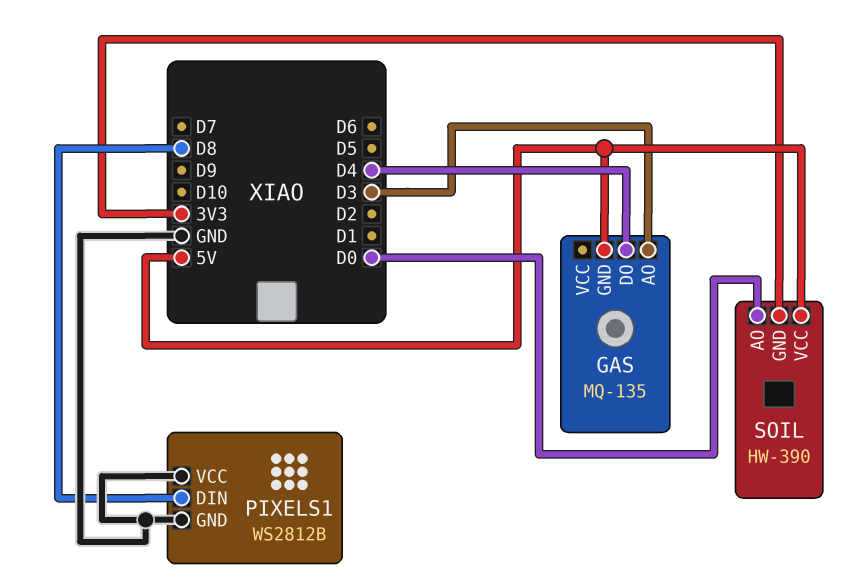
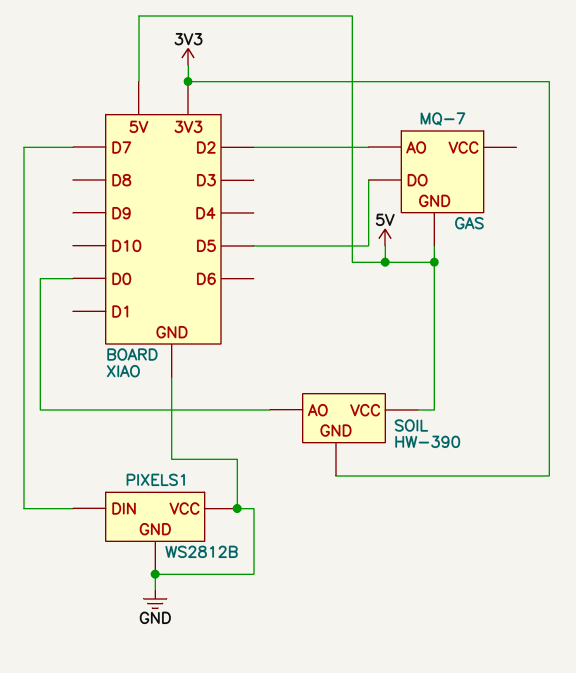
GAS: MQ-135 -> MQ-7
GAS pin AO: D3 -> D2
GAS pin DO: D4 -> D5
PIXELS1 pin DIN: D8 -> D7

